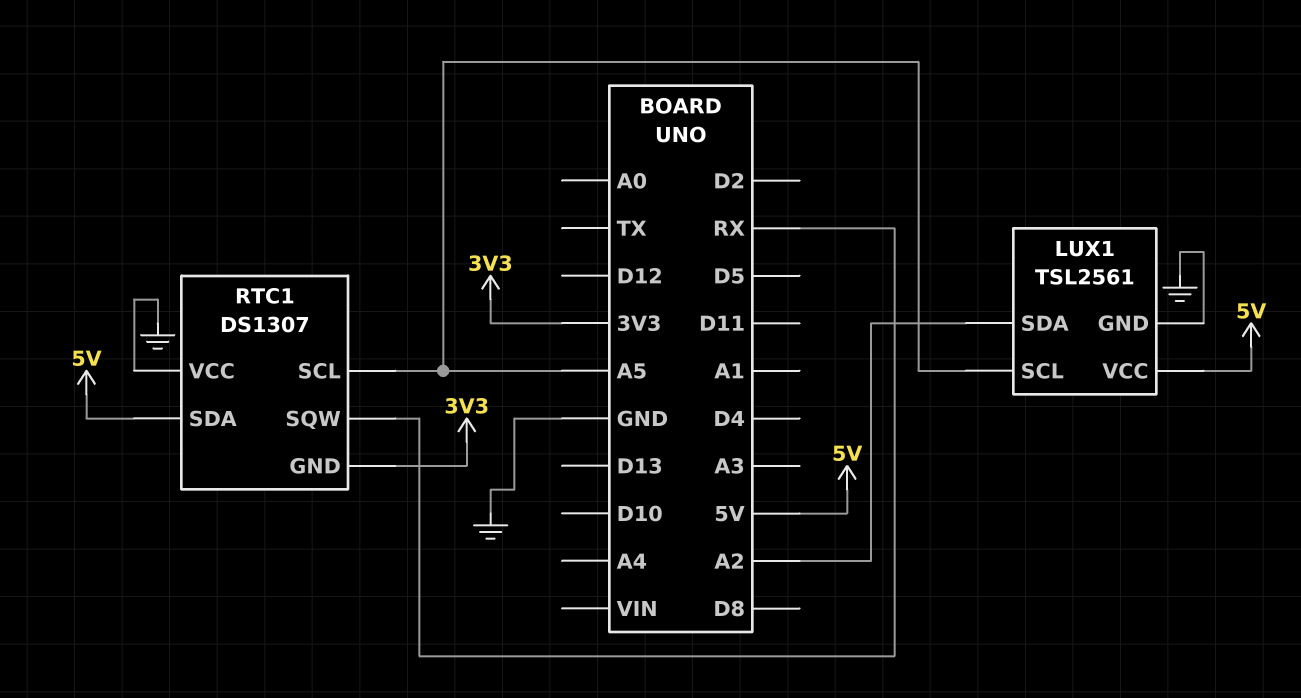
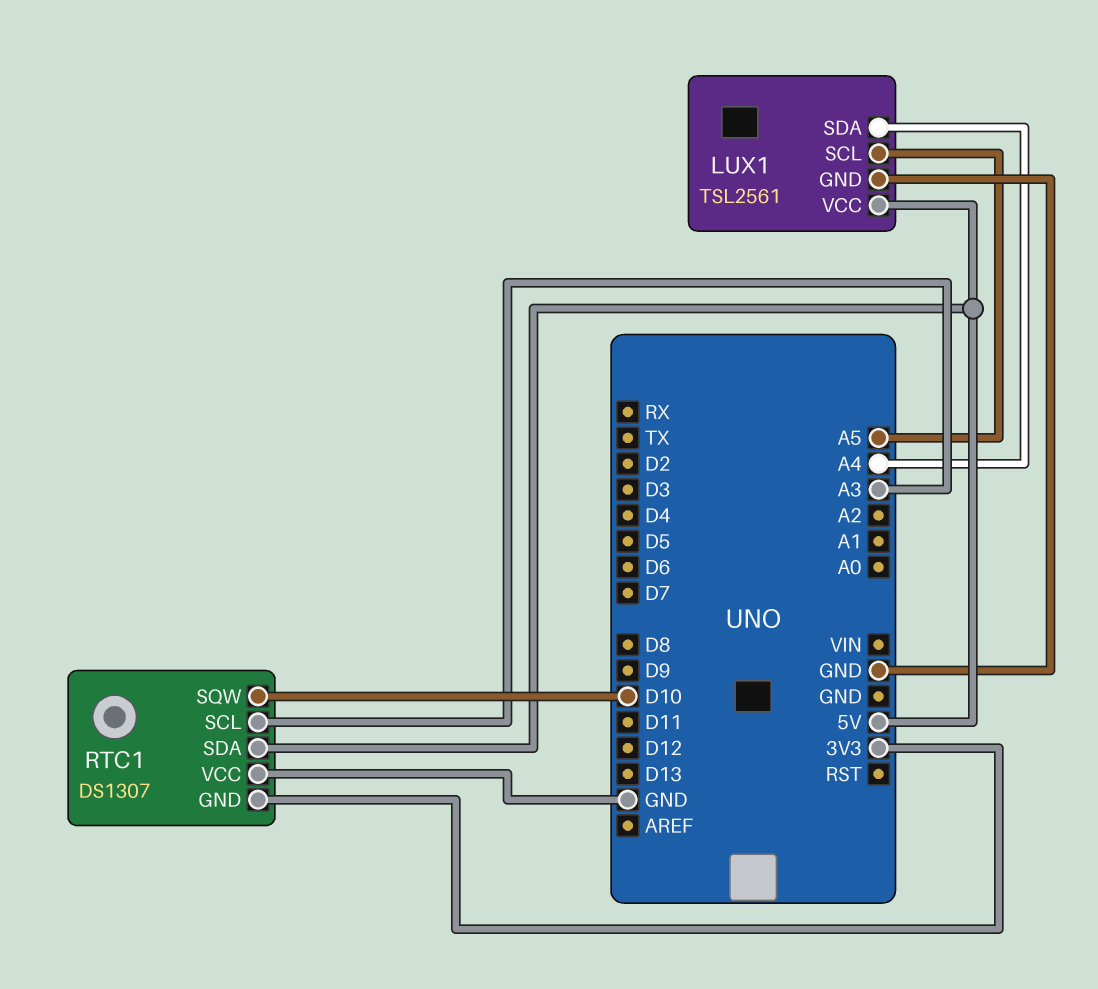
LUX1 pin SDA: A2 -> A4
RTC1 pin SCL: A5 -> A3
RTC1 pin SQW: RX -> D10

